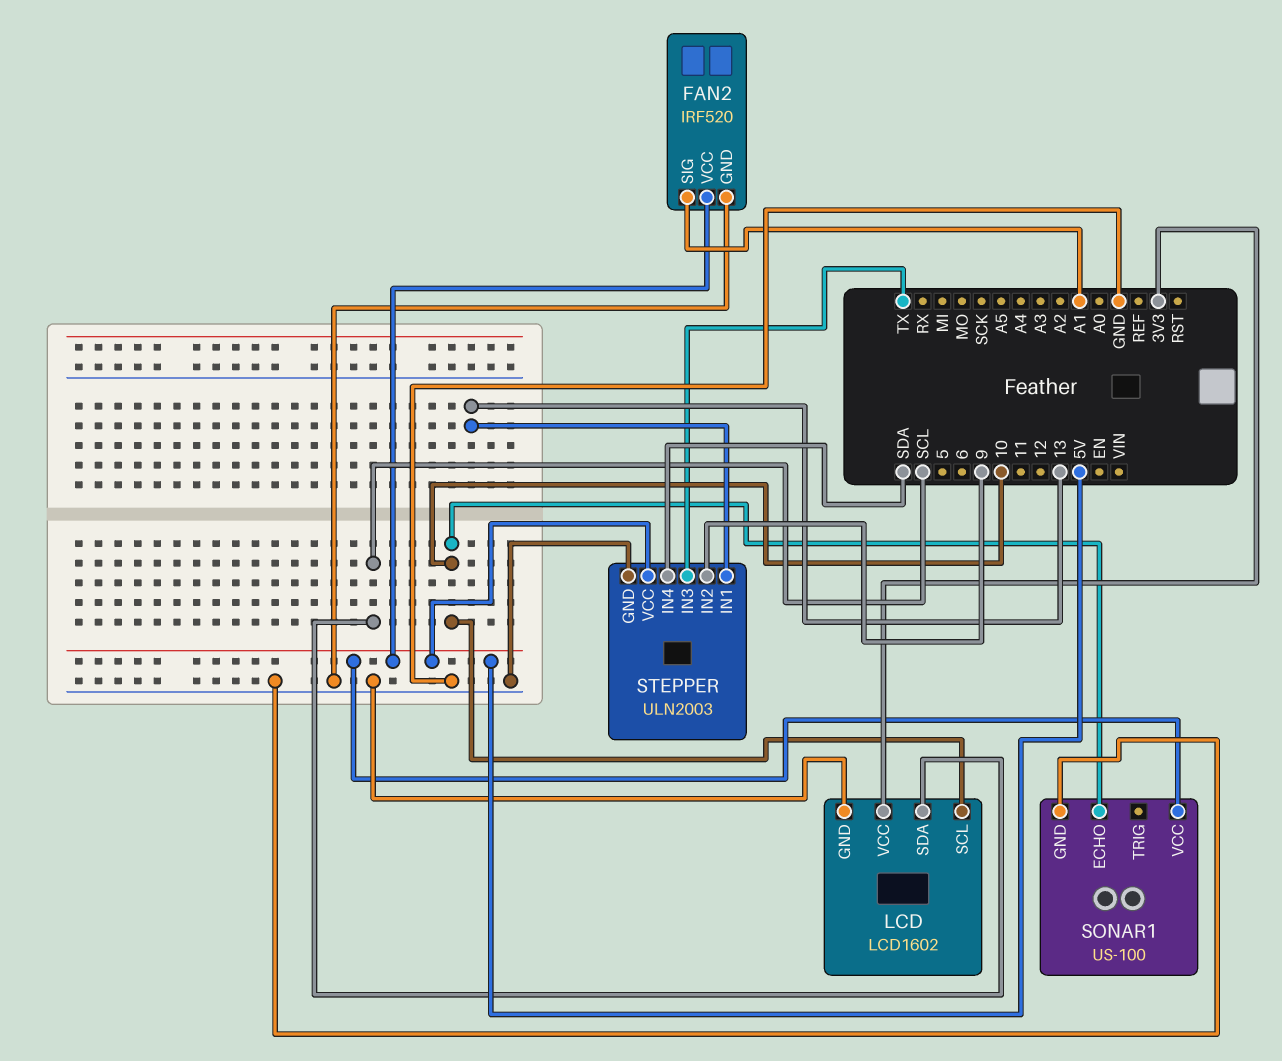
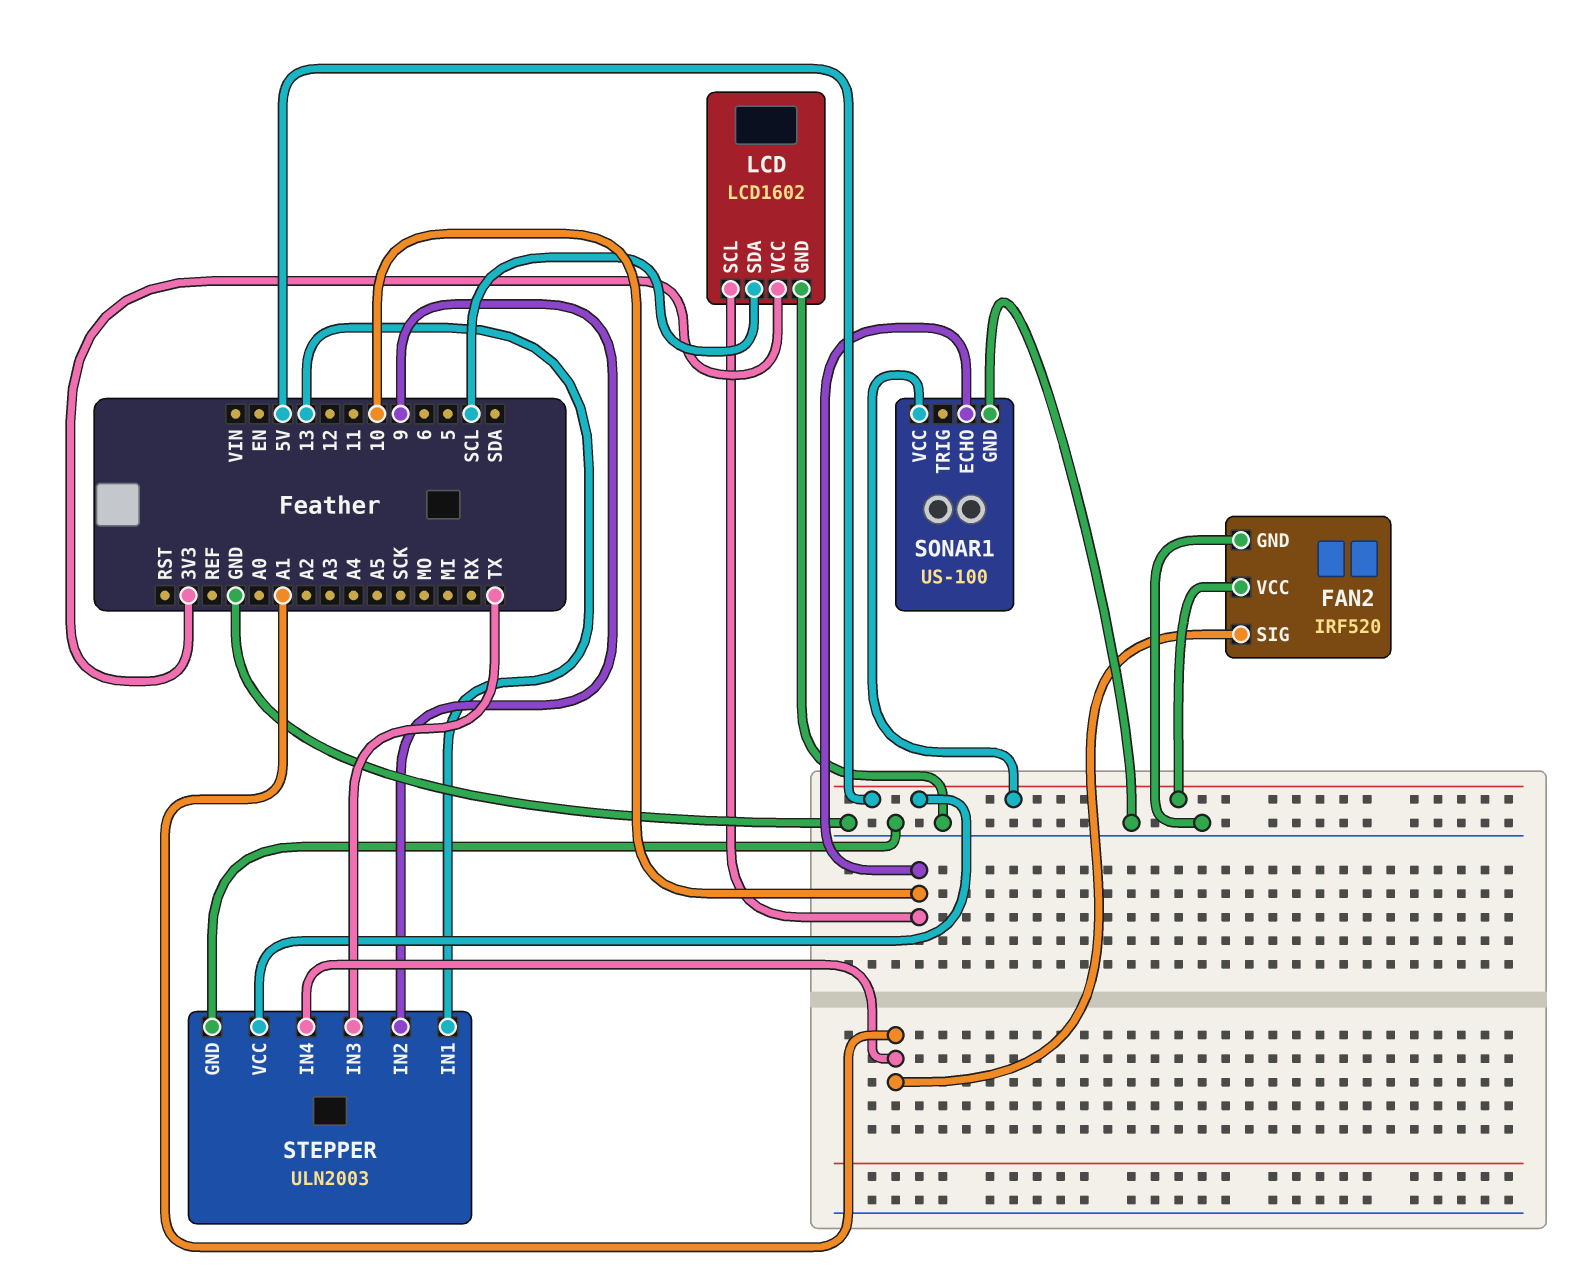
STEPPER pin IN4: SDA -> A1

